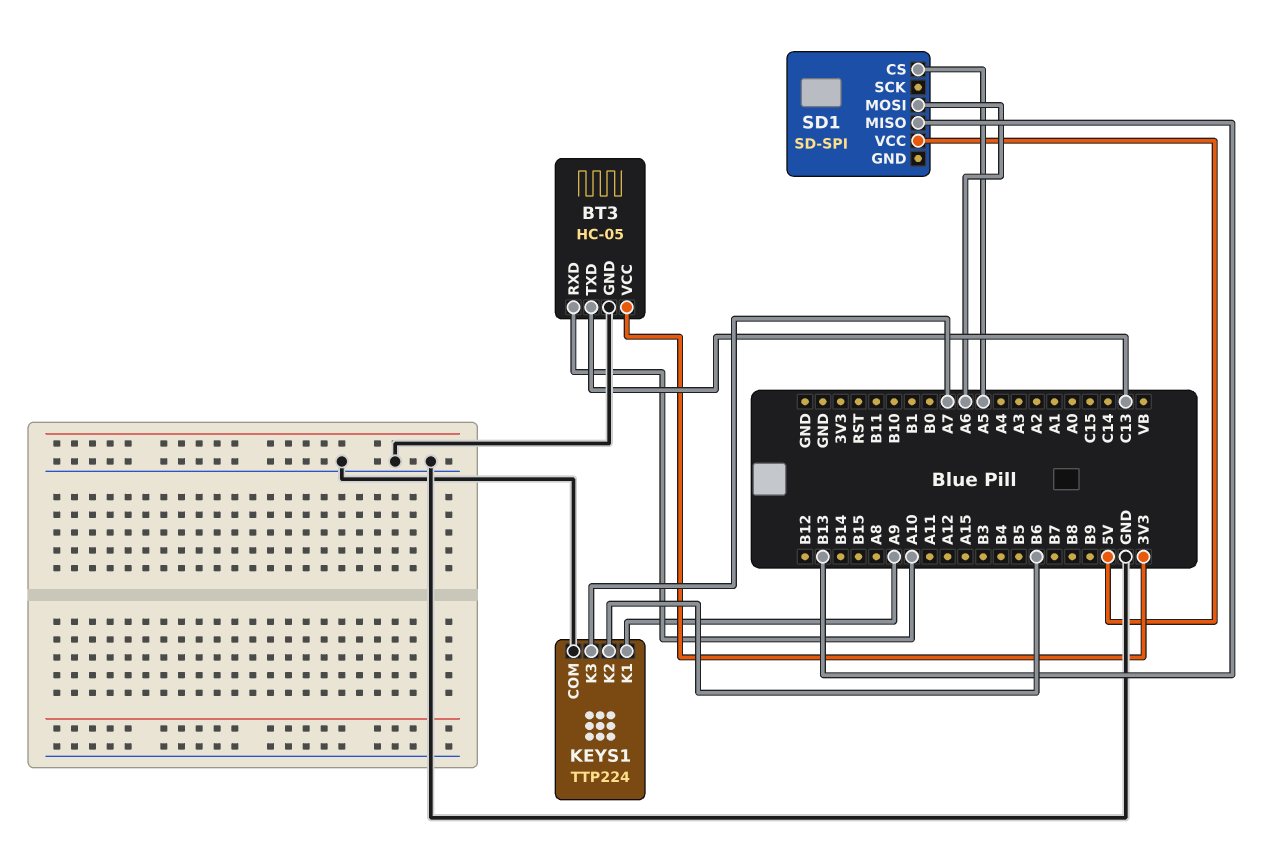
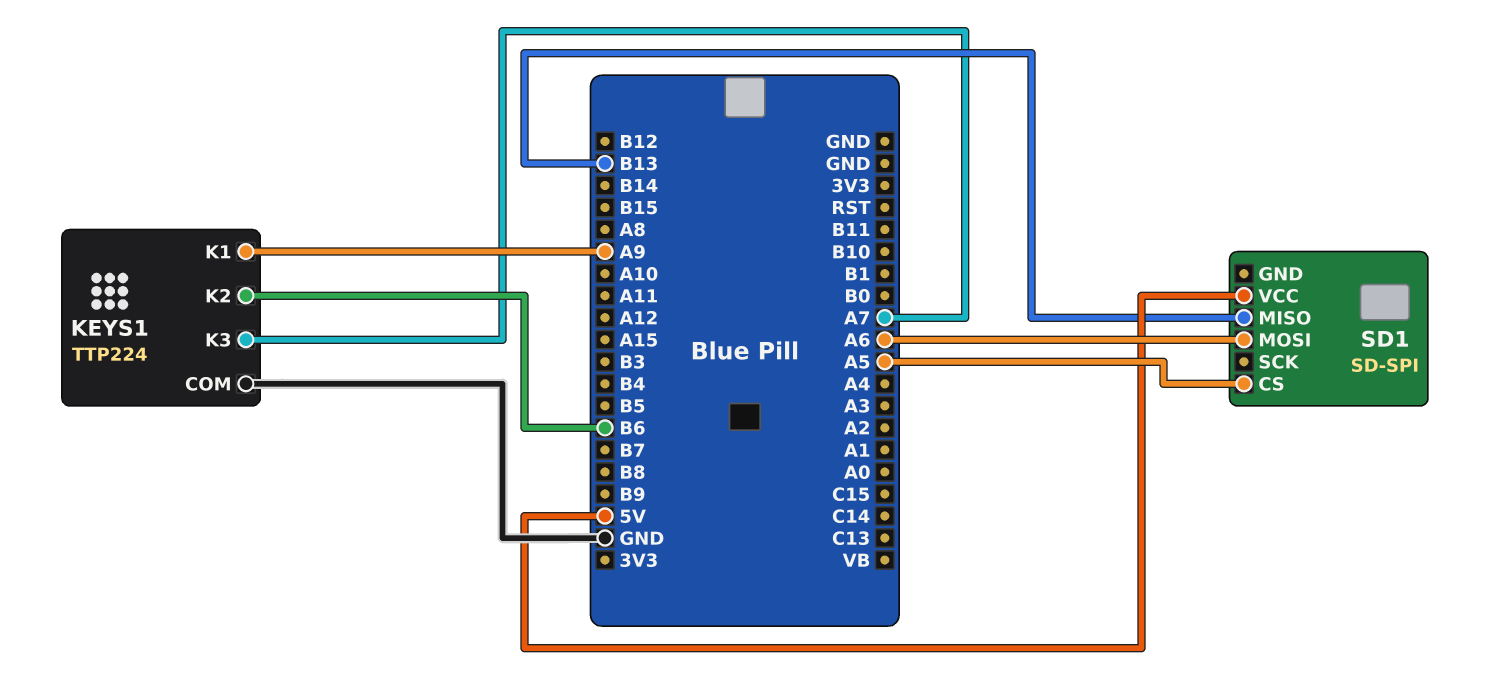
BT3: HC-05 -> none
BT3 pin GND: GND -> none
BT3 pin RXD: A10 -> none
BT3 pin TXD: C13 -> none
BT3 pin VCC: 3V3 -> none

